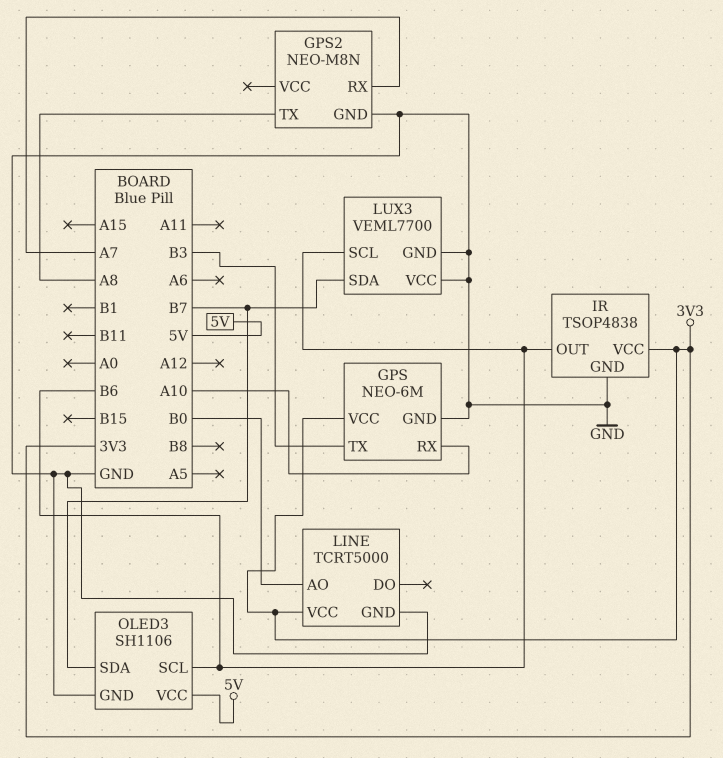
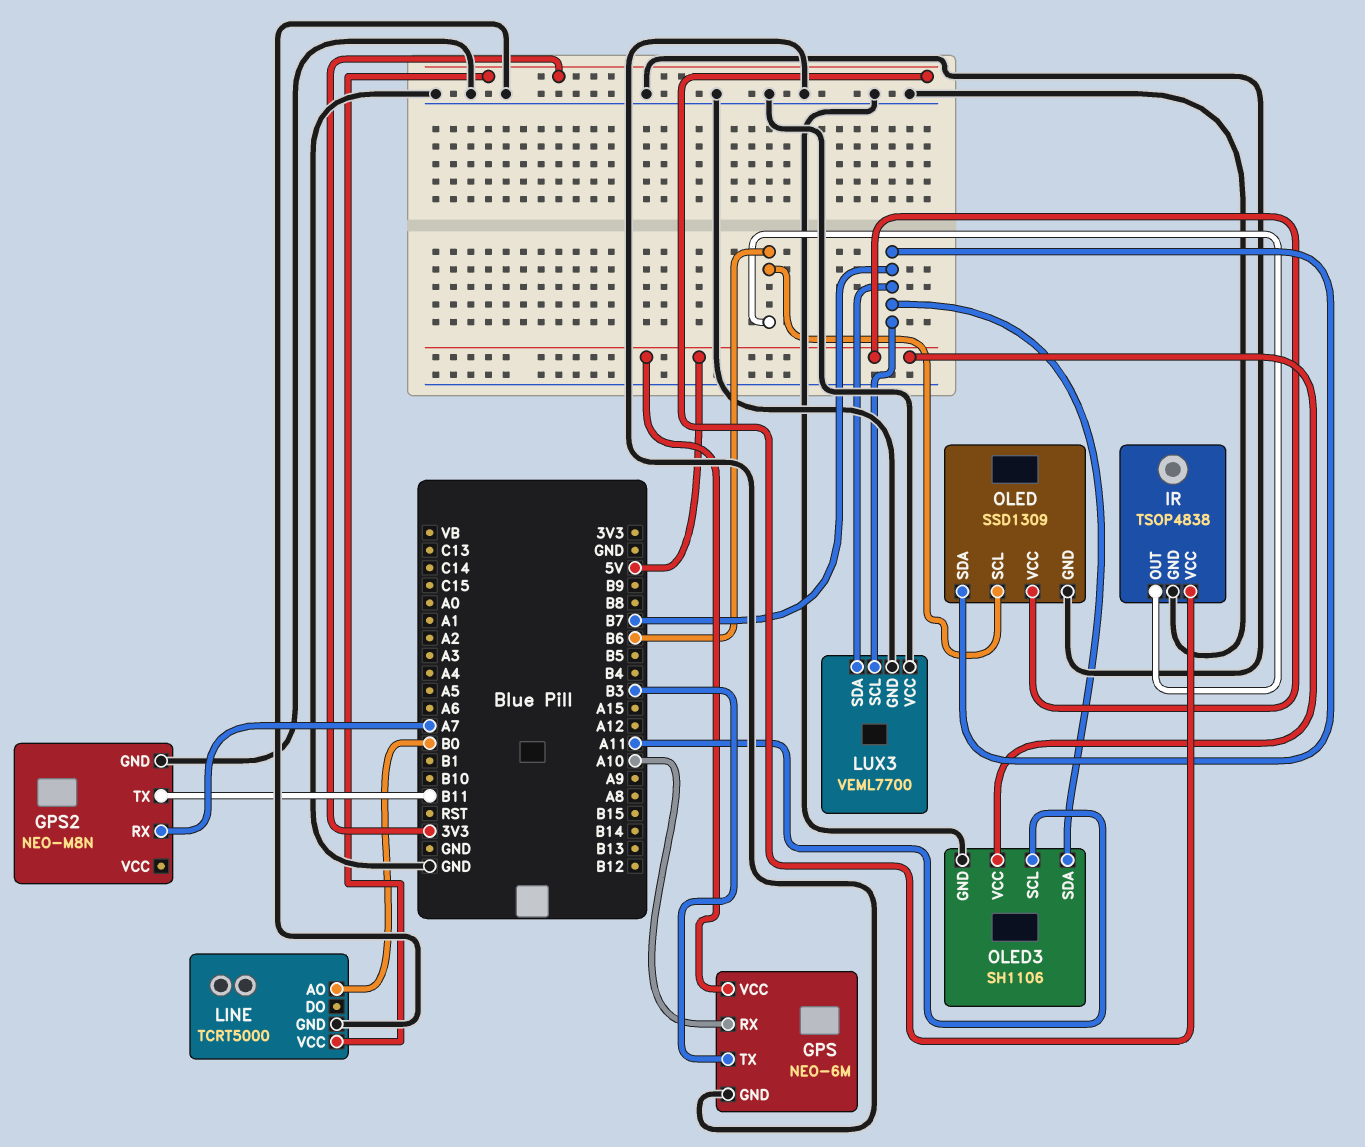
GPS pin VCC: 3V3 -> 5V
GPS2 pin TX: A8 -> B11
LUX3 pin SCL: B6 -> B7
OLED: none -> SSD1309
OLED pin GND: none -> GND
OLED pin SCL: none -> B6
OLED pin SDA: none -> B7
OLED pin VCC: none -> 5V
OLED3 pin SCL: B6 -> A11

